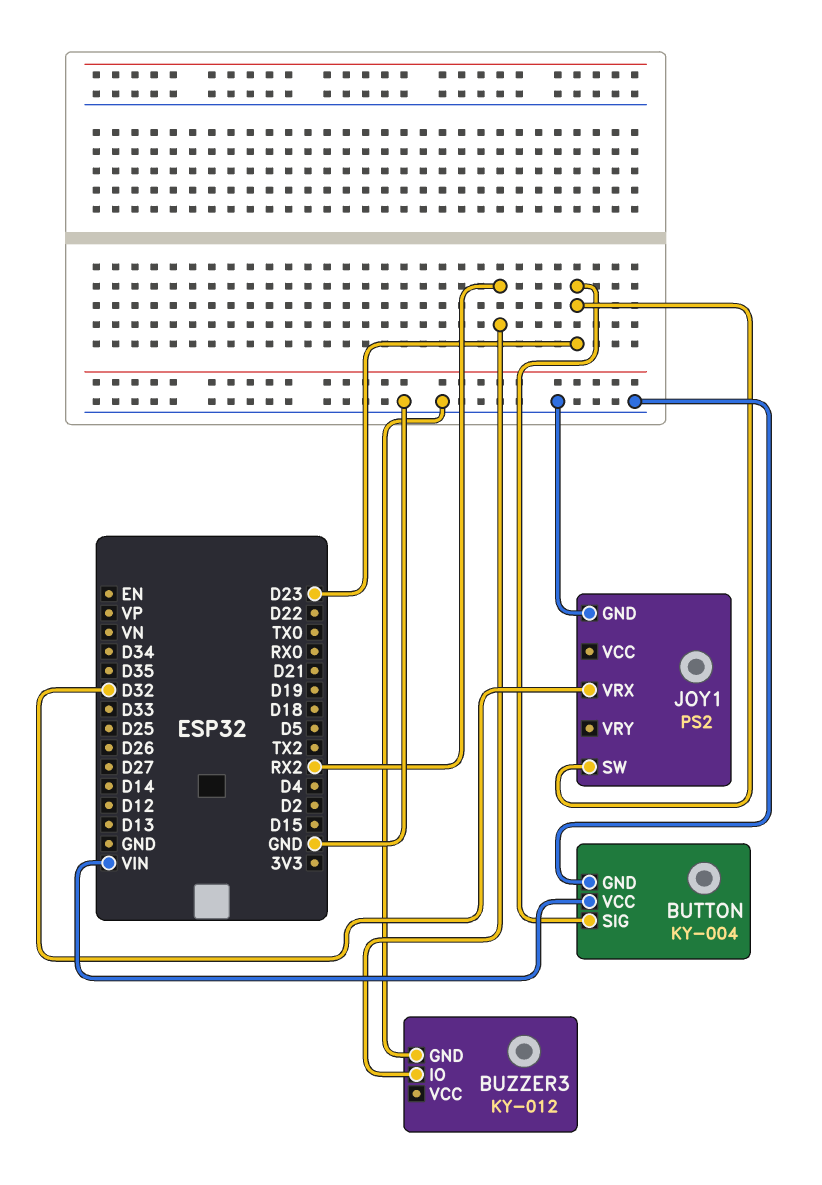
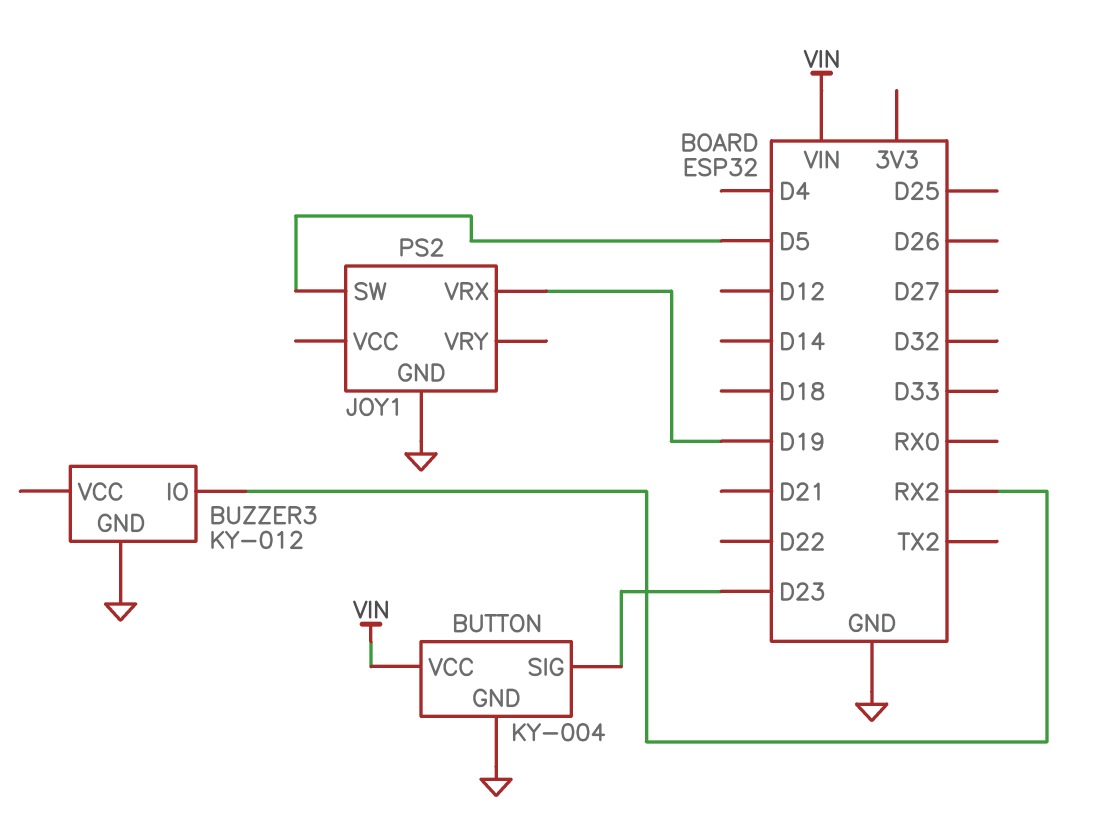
JOY1 pin SW: D23 -> D5
JOY1 pin VRX: D32 -> D19

